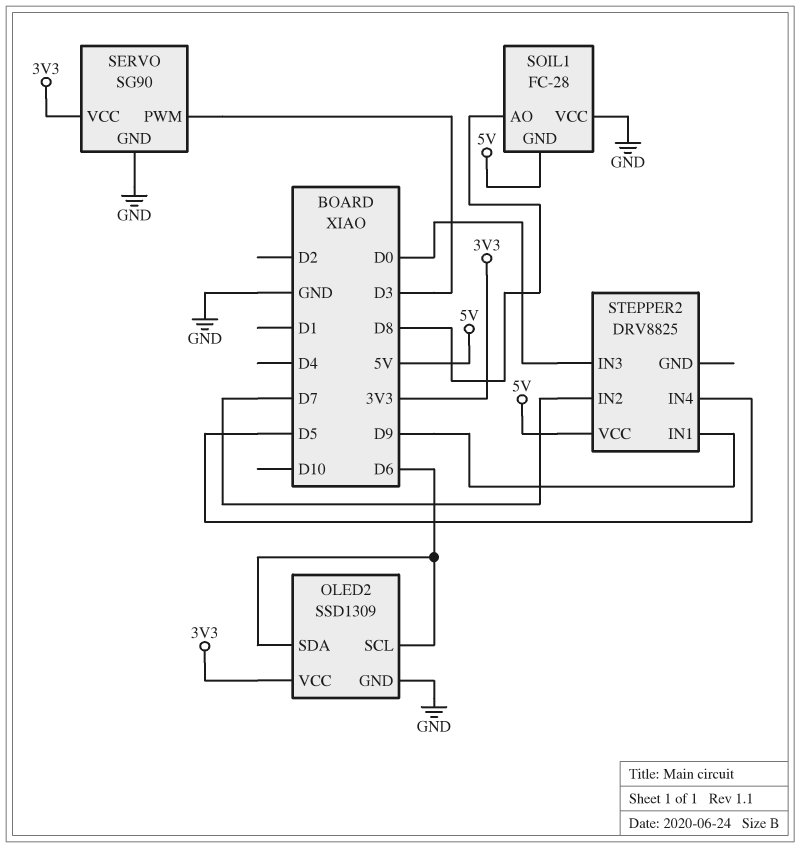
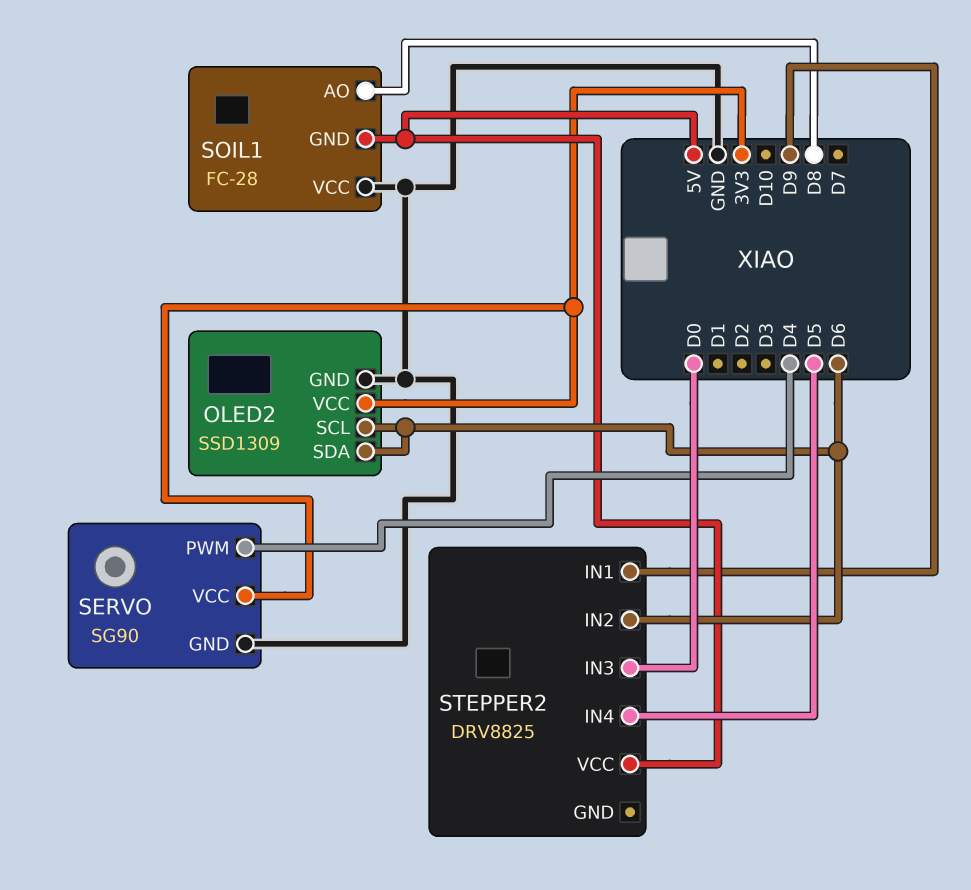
SERVO pin PWM: D3 -> D4
STEPPER2 pin IN2: D7 -> D6

